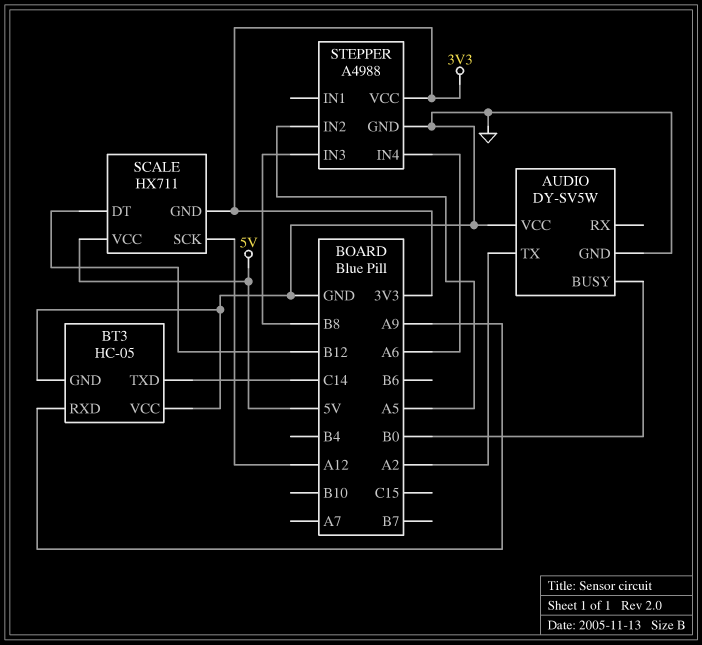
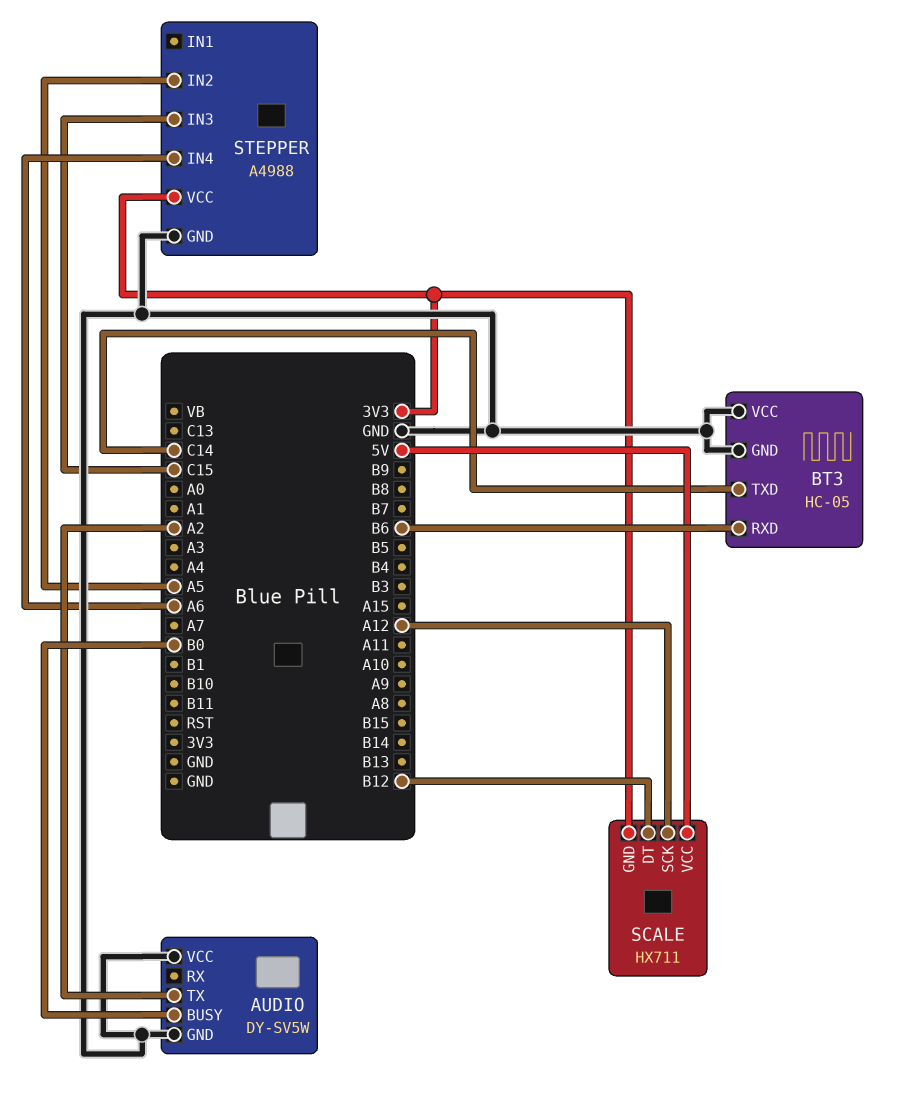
BT3 pin RXD: A9 -> B6
STEPPER pin IN3: B8 -> C15

